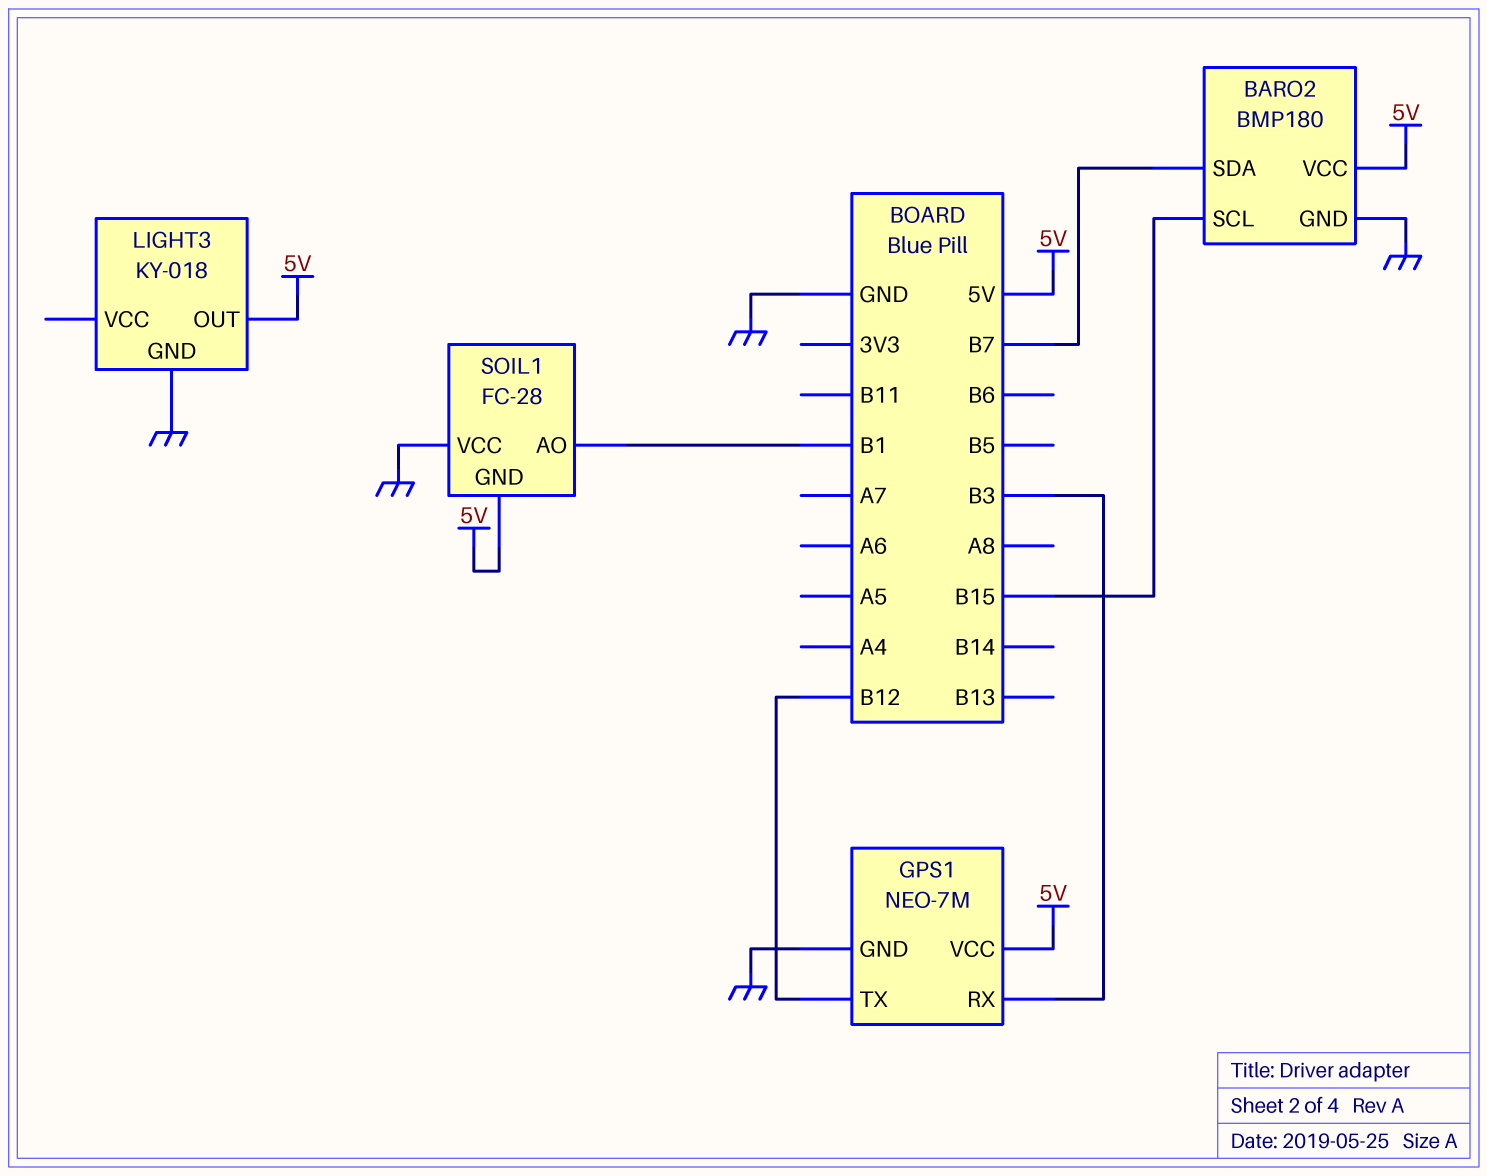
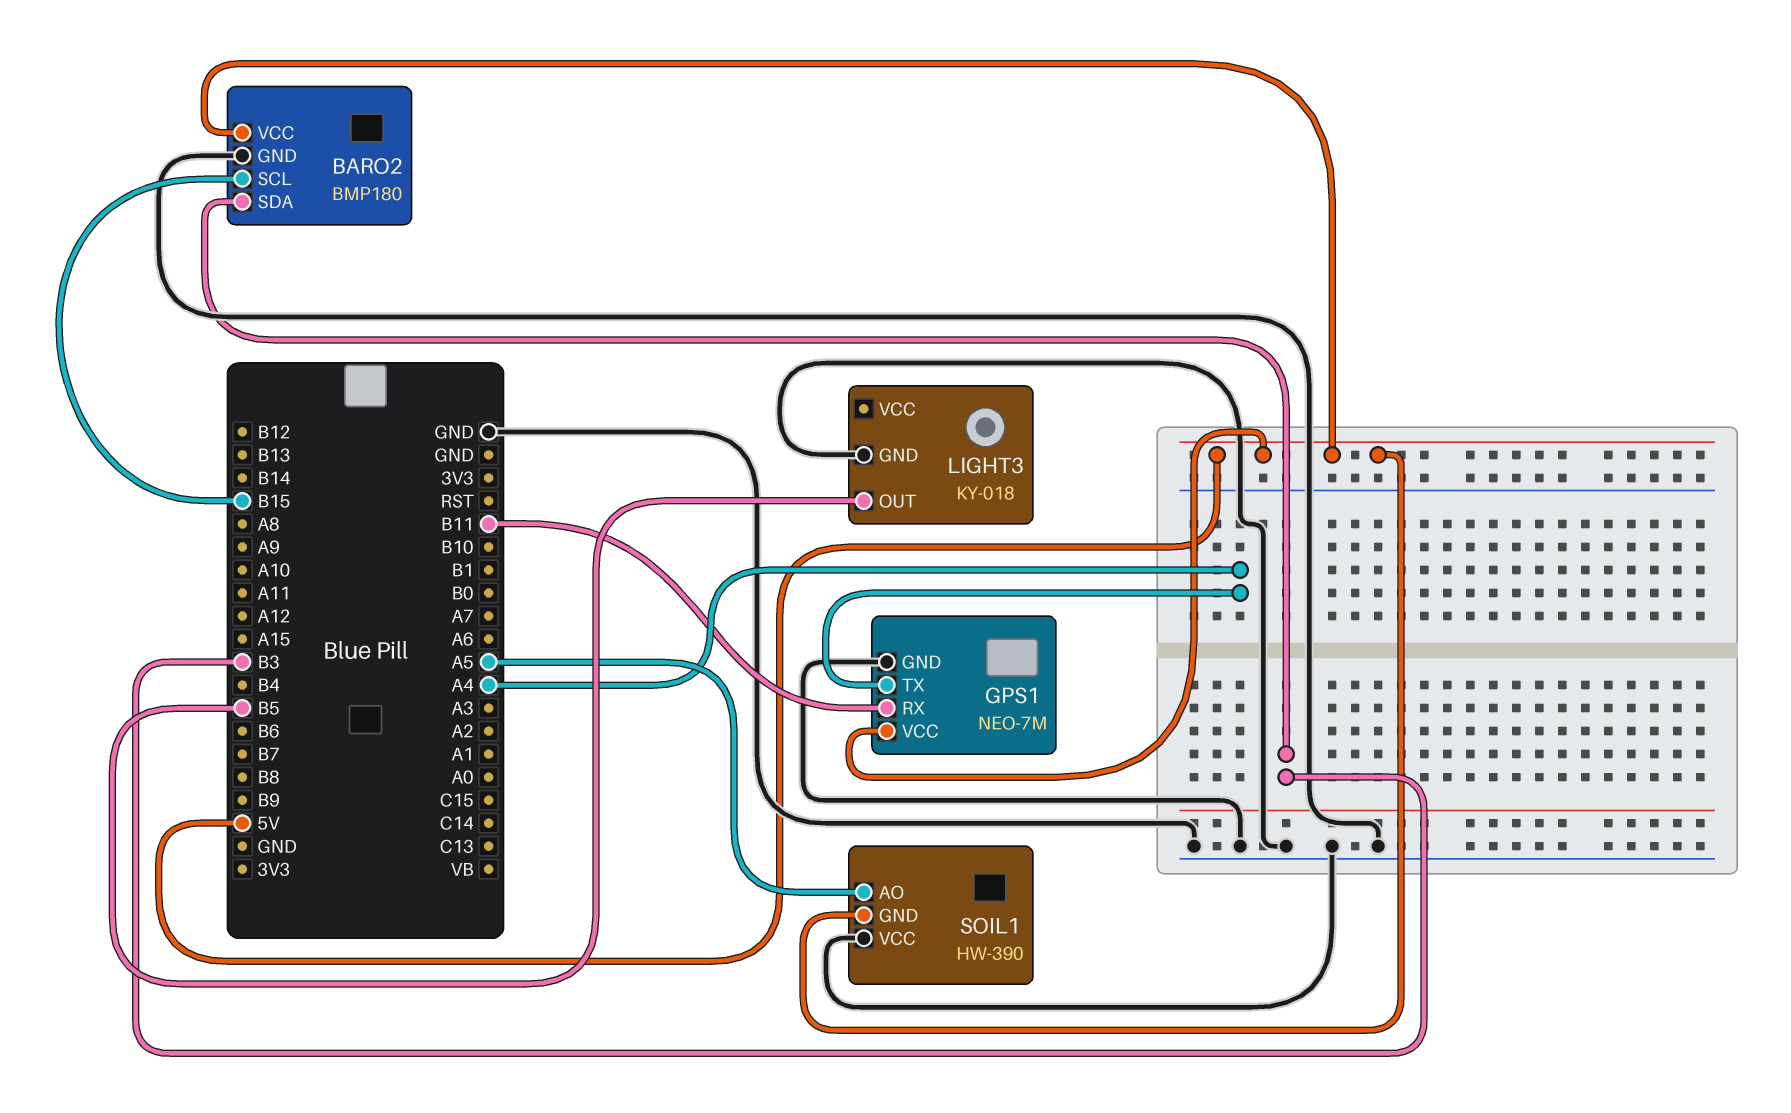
BARO2 pin SDA: B7 -> B3
GPS1 pin RX: B3 -> B11
GPS1 pin TX: B12 -> A4
LIGHT3 pin OUT: 5V -> B5
SOIL1: FC-28 -> HW-390
SOIL1 pin AO: B1 -> A5

